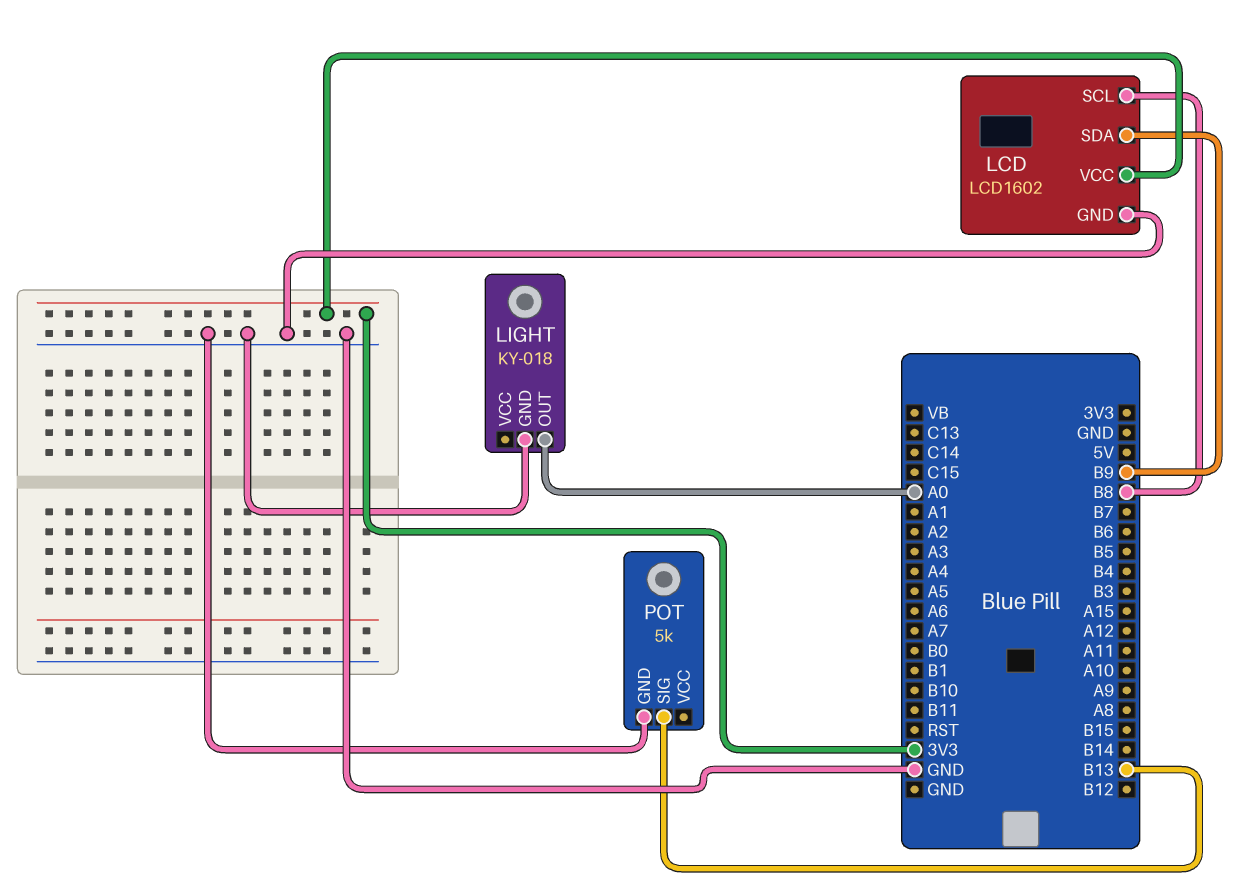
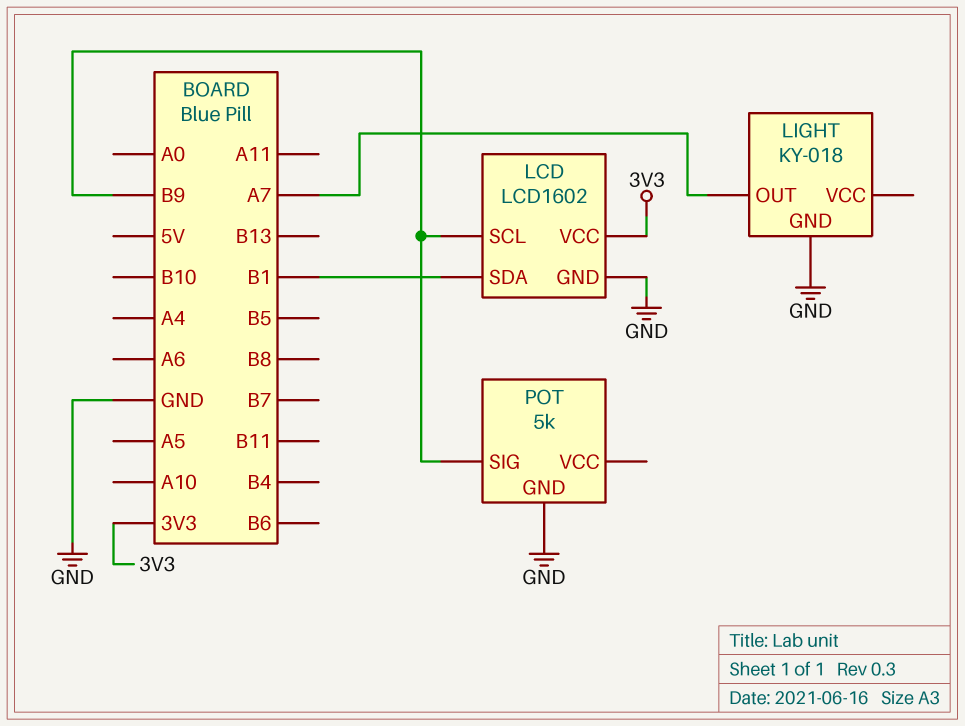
LCD pin SCL: B8 -> B9
LCD pin SDA: B9 -> B1
LIGHT pin OUT: A0 -> A7
POT pin SIG: B13 -> B9

